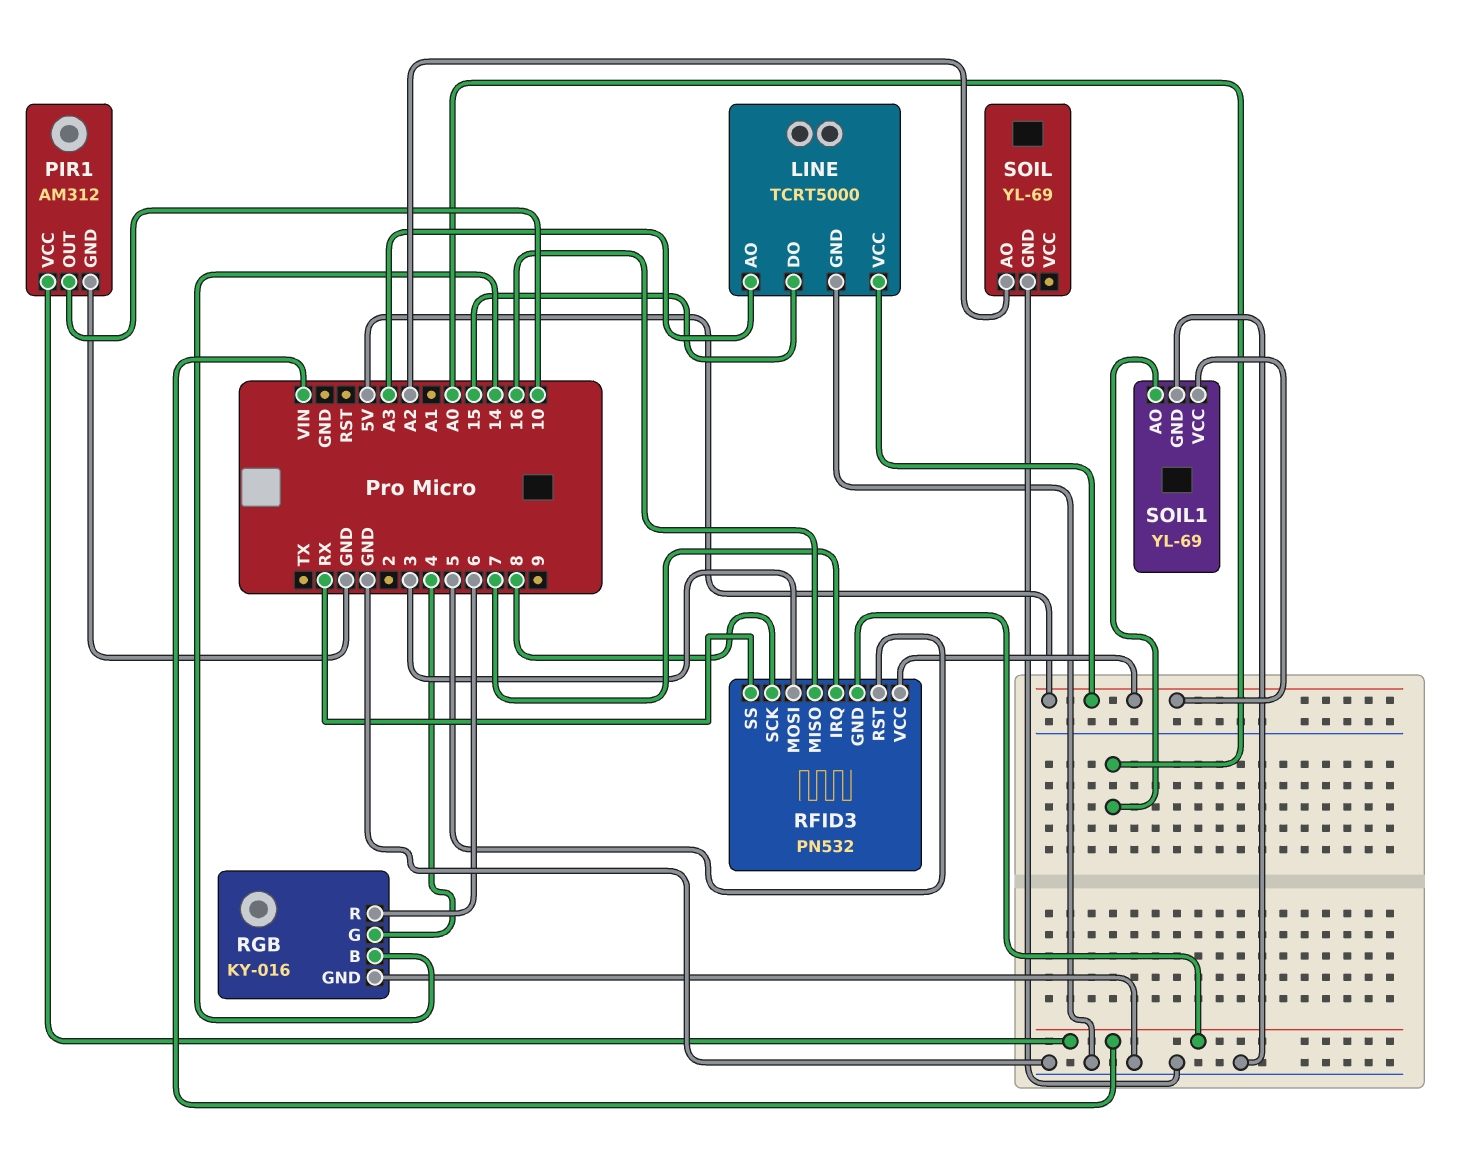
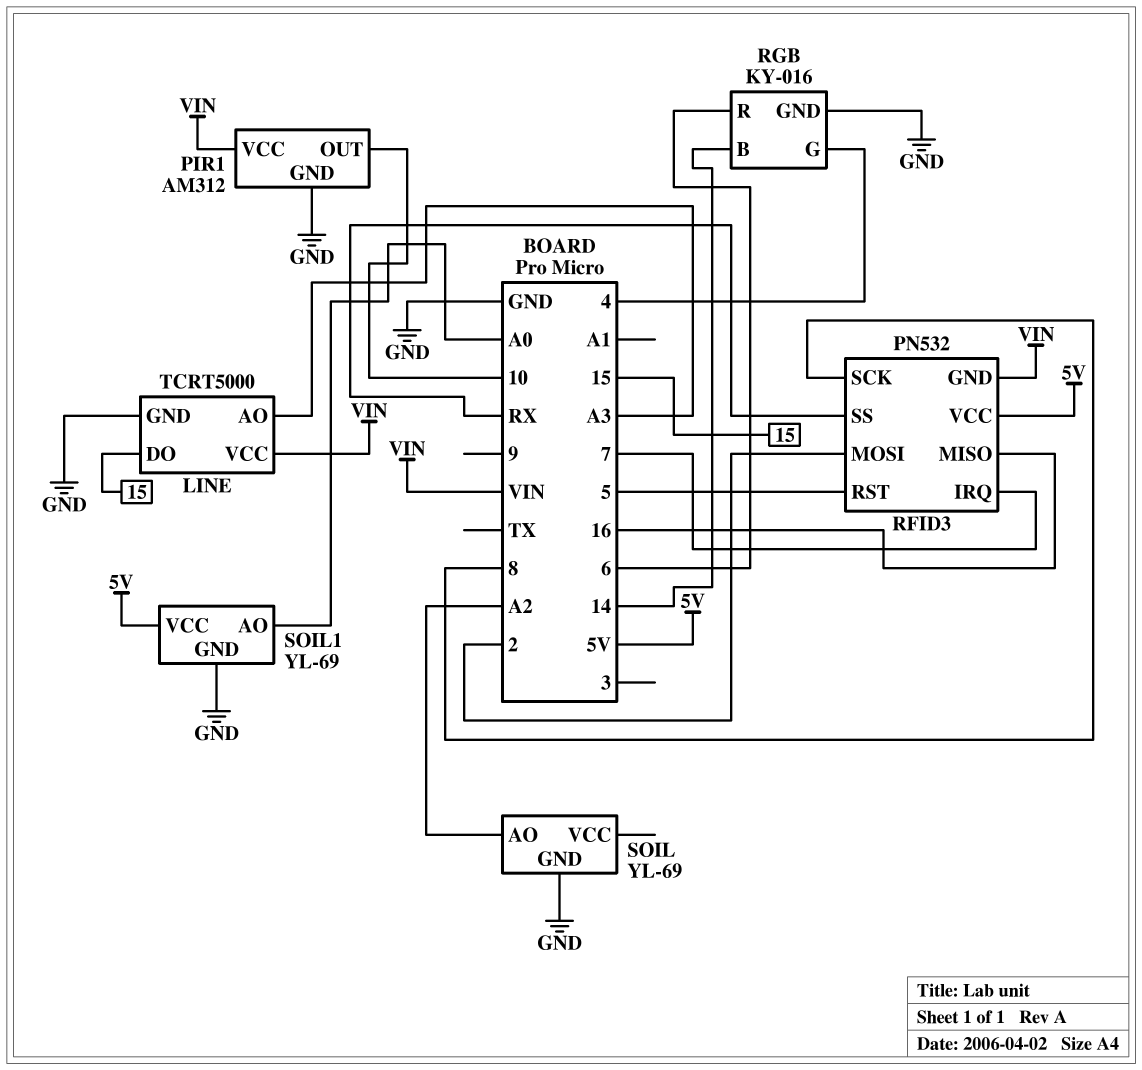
LINE pin VCC: 5V -> VIN
RFID3 pin MOSI: 3 -> 2

